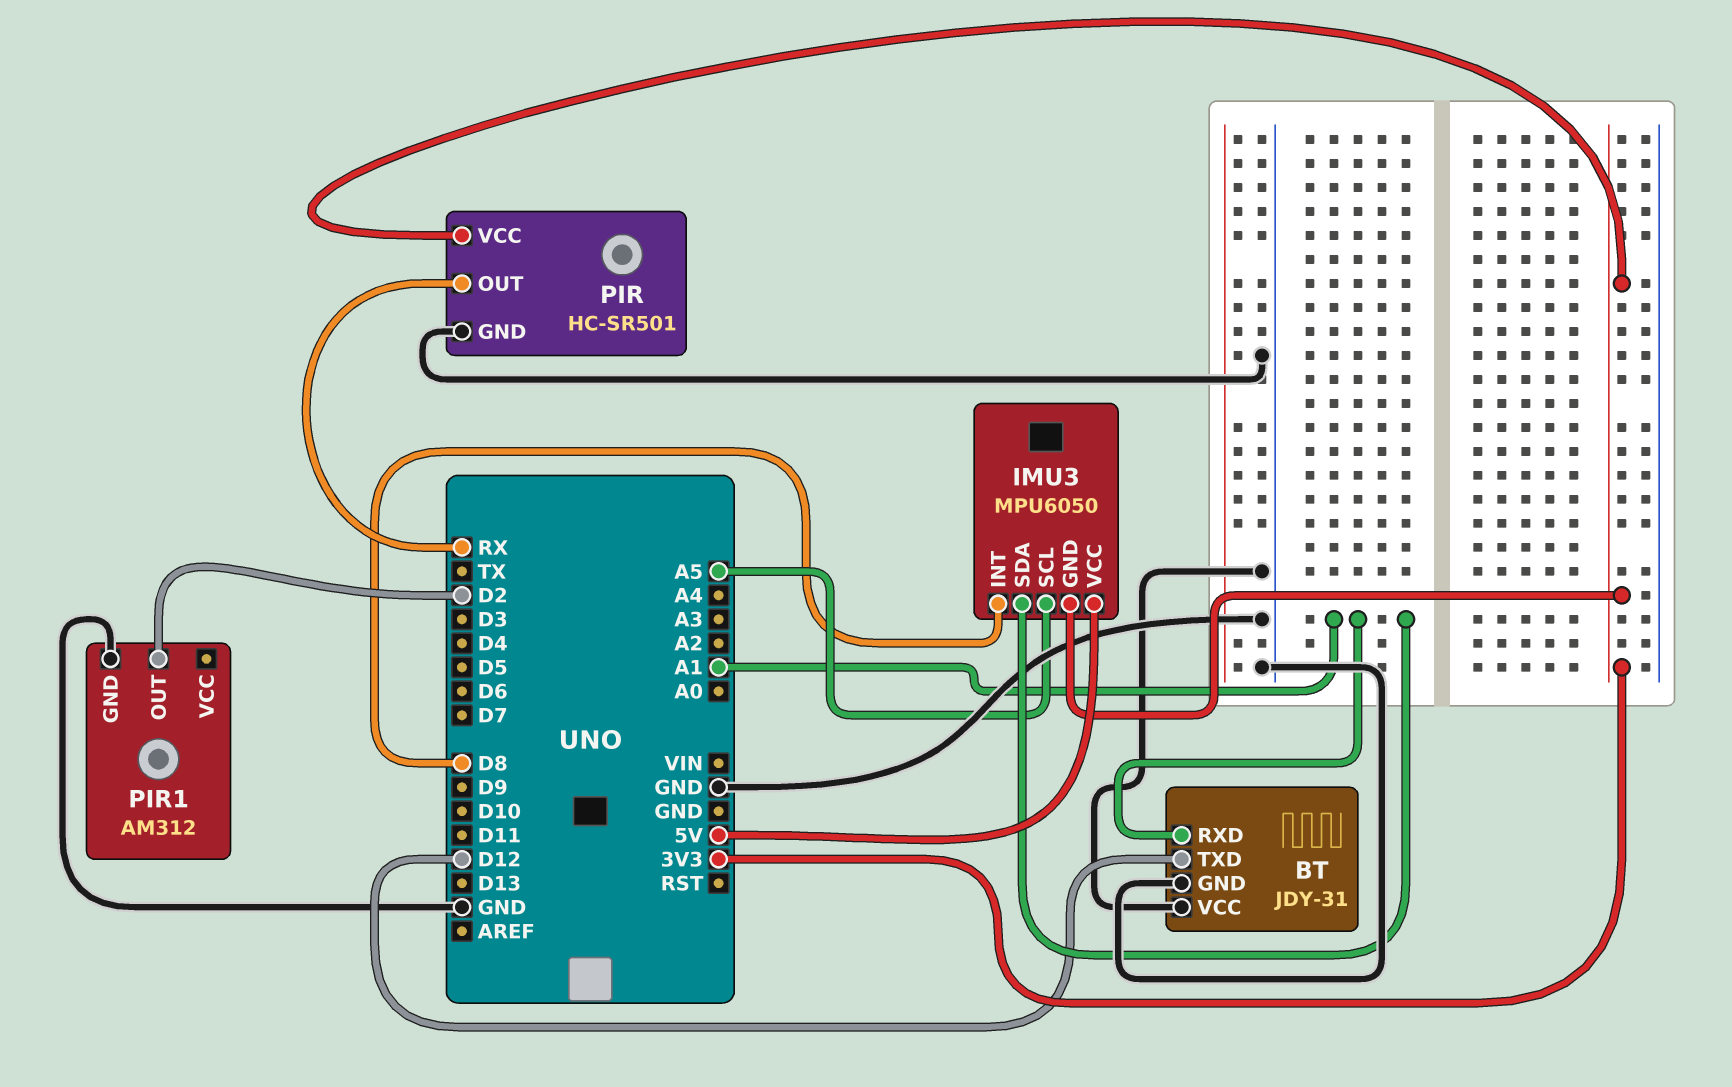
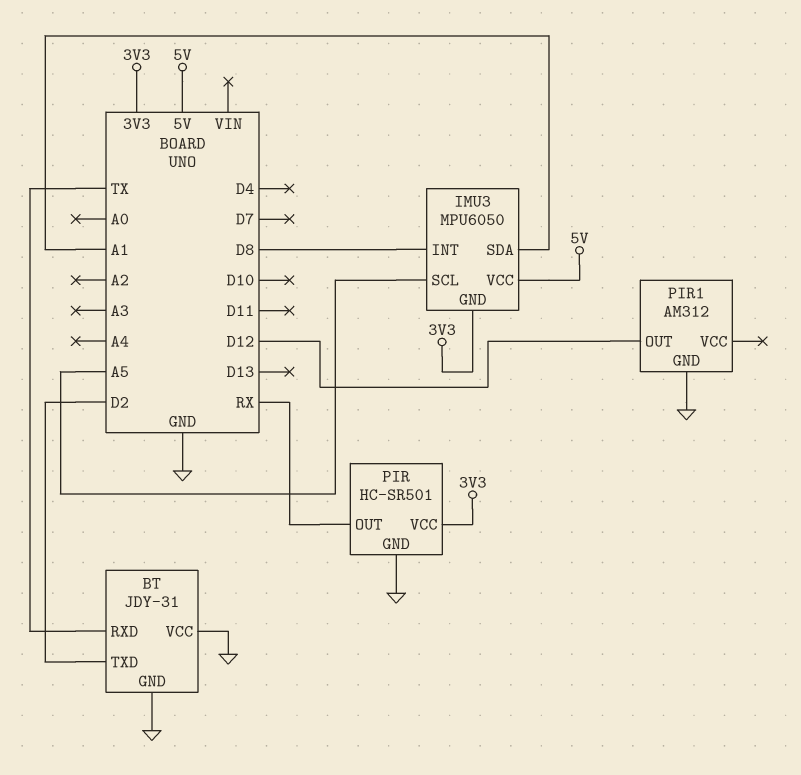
BT pin RXD: A1 -> TX
BT pin TXD: D12 -> D2
PIR1 pin OUT: D2 -> D12

